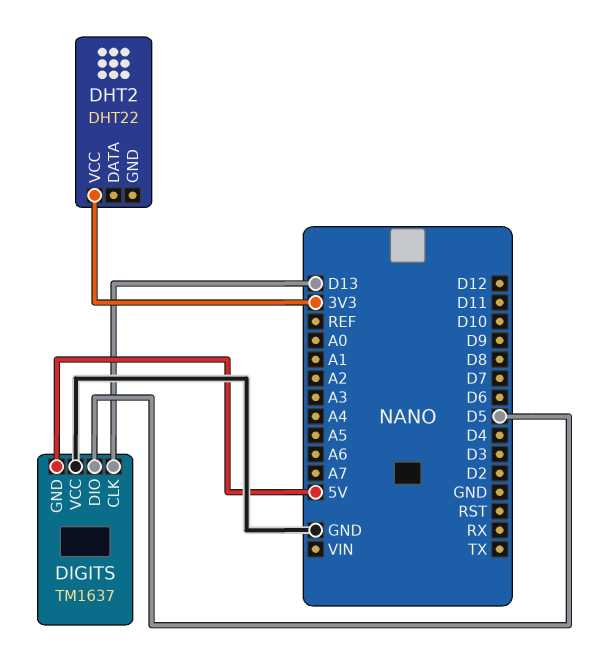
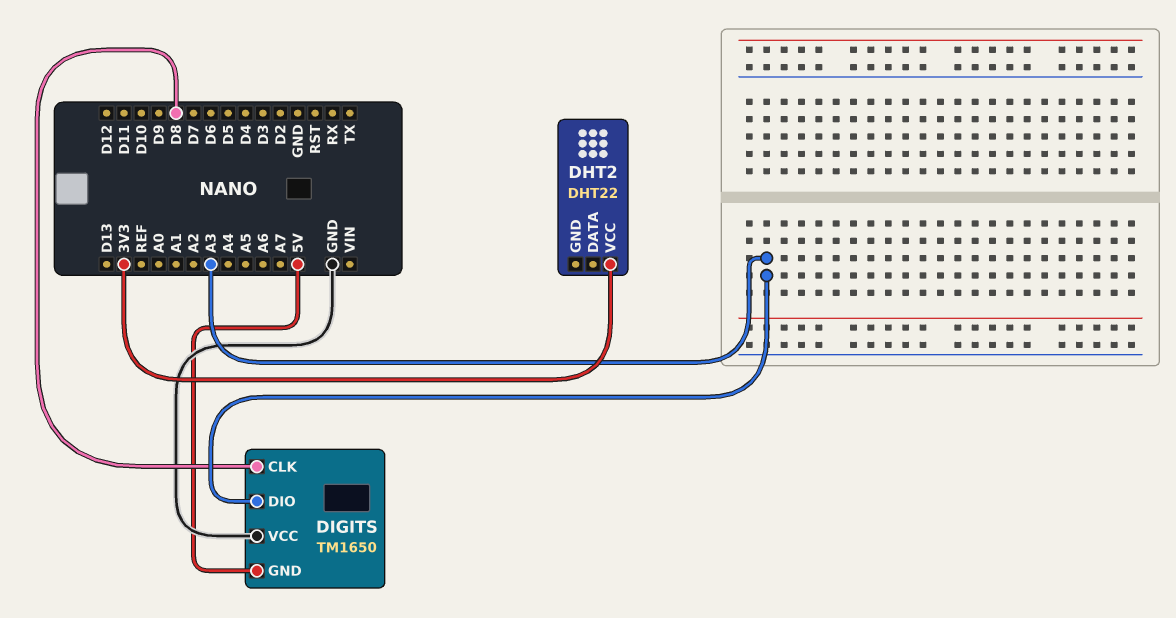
DIGITS: TM1637 -> TM1650
DIGITS pin CLK: D13 -> D8
DIGITS pin DIO: D5 -> A3

